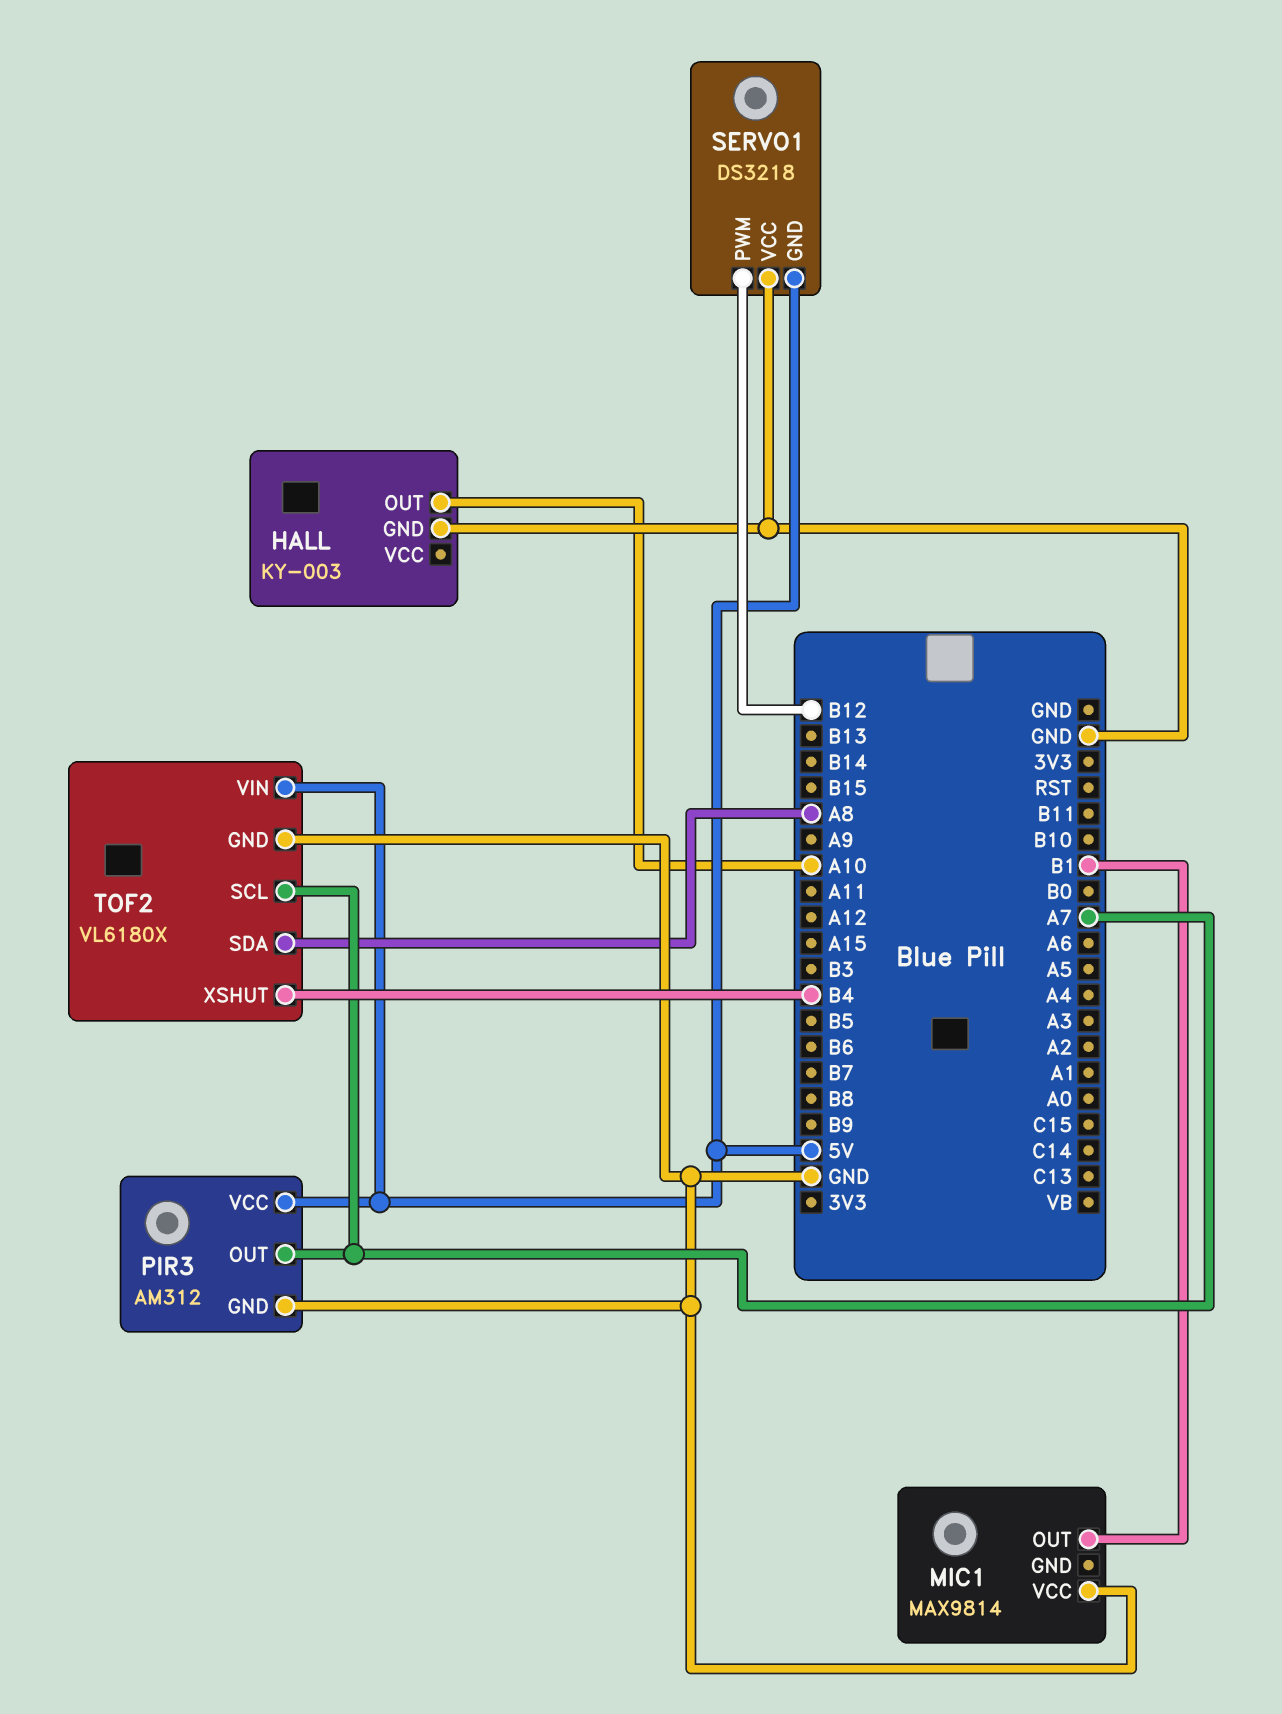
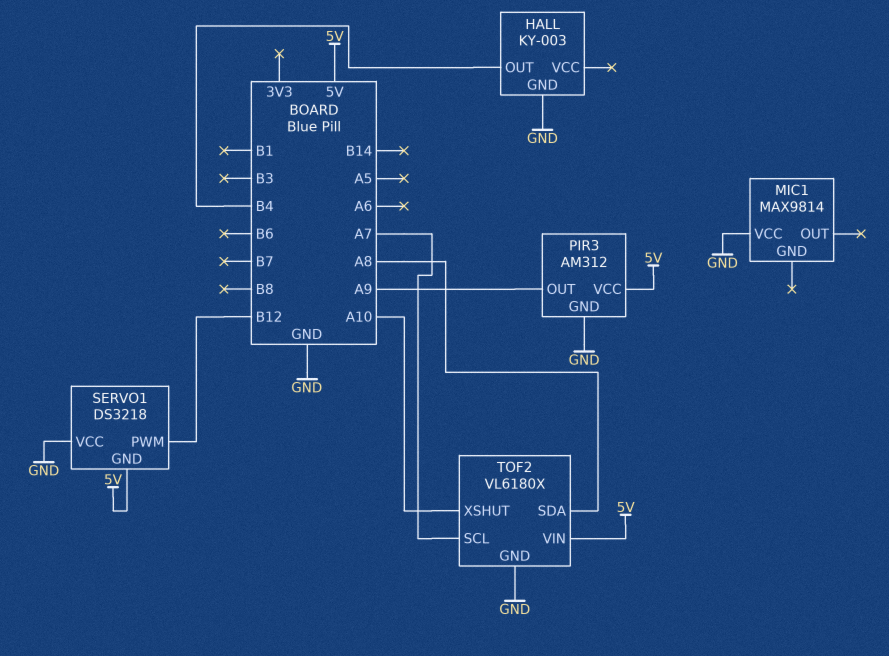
HALL pin OUT: A10 -> B4
MIC1 pin OUT: B1 -> none
PIR3 pin OUT: A7 -> A9
TOF2 pin XSHUT: B4 -> A10

